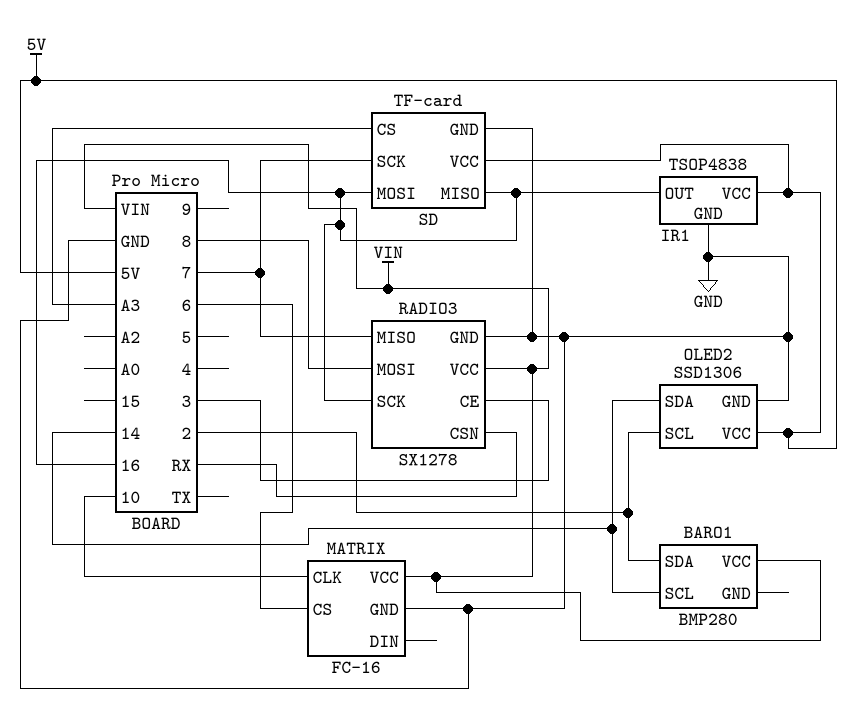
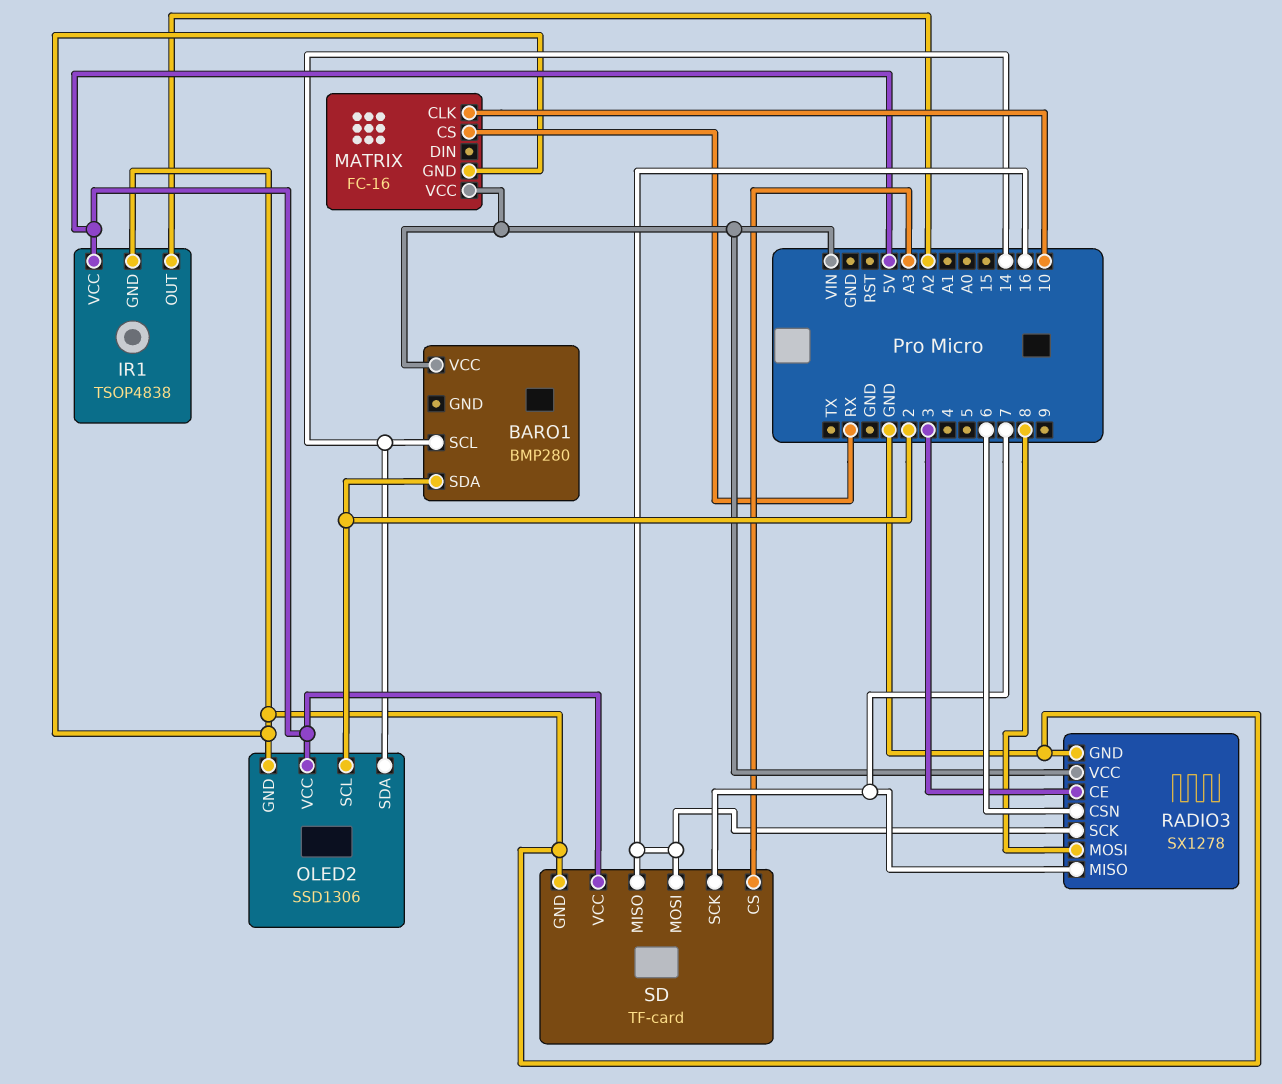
IR1 pin OUT: 16 -> A2
MATRIX pin CS: 6 -> RX
RADIO3 pin CSN: RX -> 6

